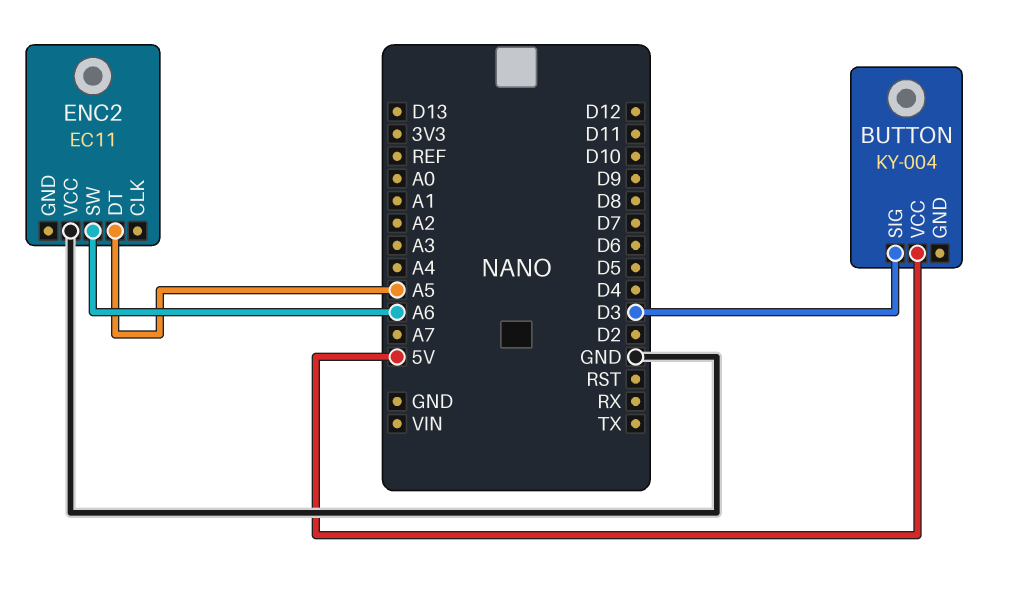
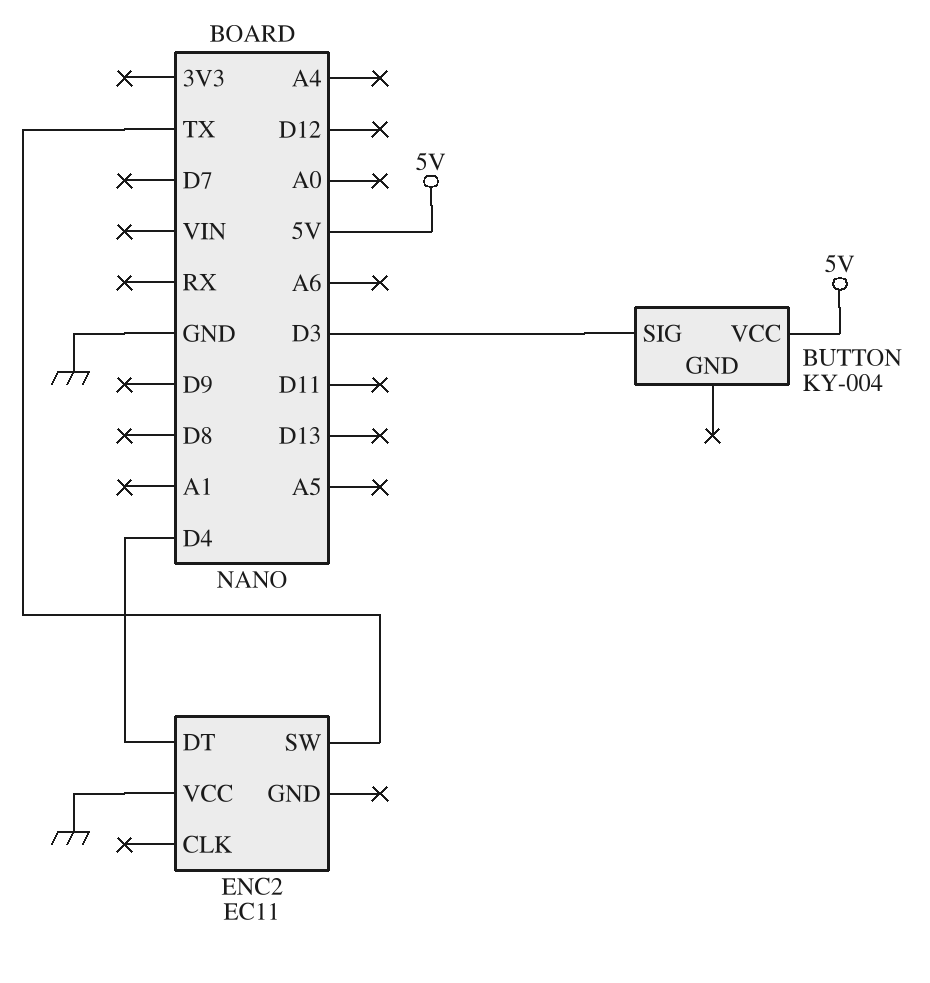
ENC2 pin DT: A5 -> D4
ENC2 pin SW: A6 -> TX

